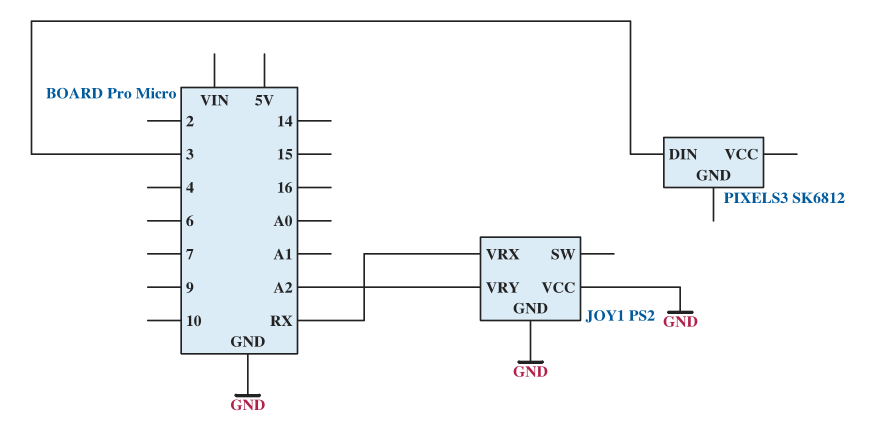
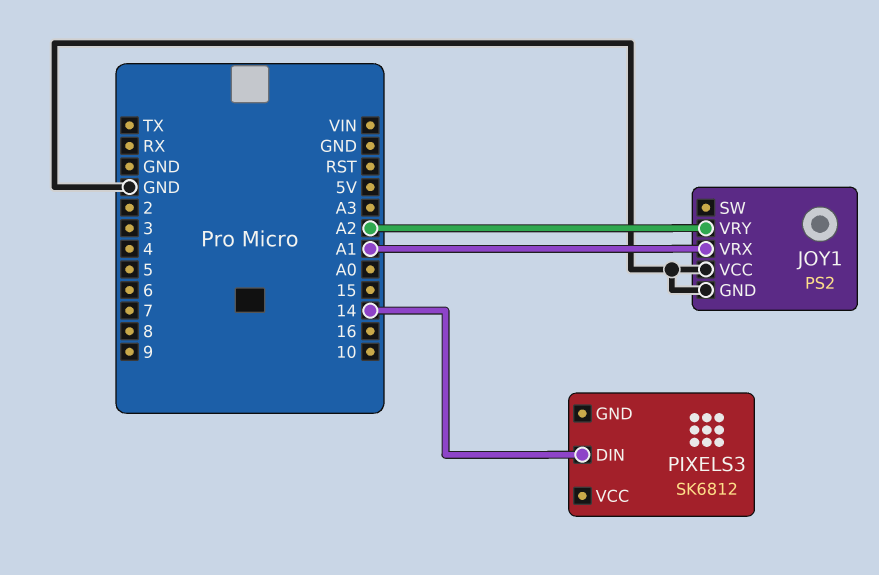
JOY1 pin VRX: RX -> A1
PIXELS3 pin DIN: 3 -> 14

